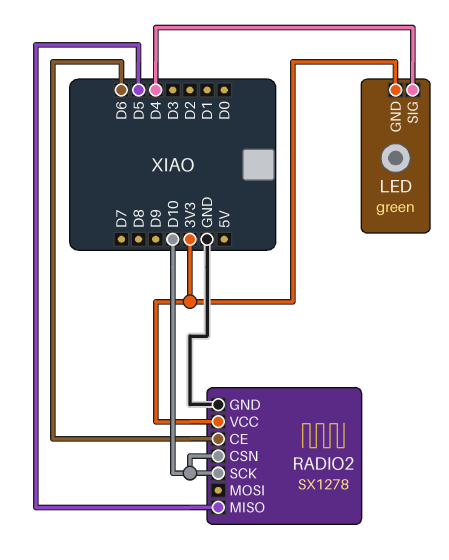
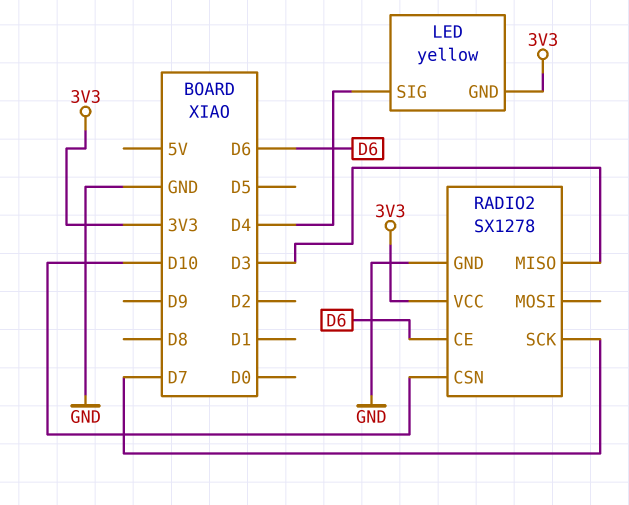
LED: green -> yellow
RADIO2 pin MISO: D5 -> D3
RADIO2 pin SCK: D10 -> D7

